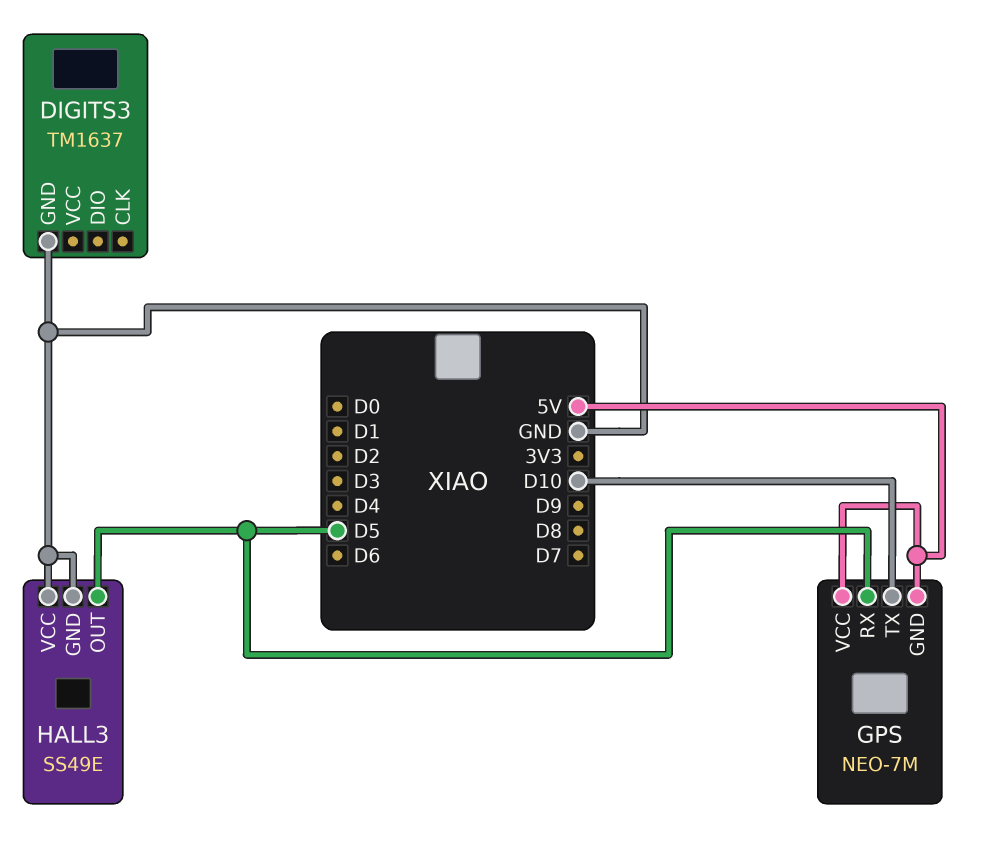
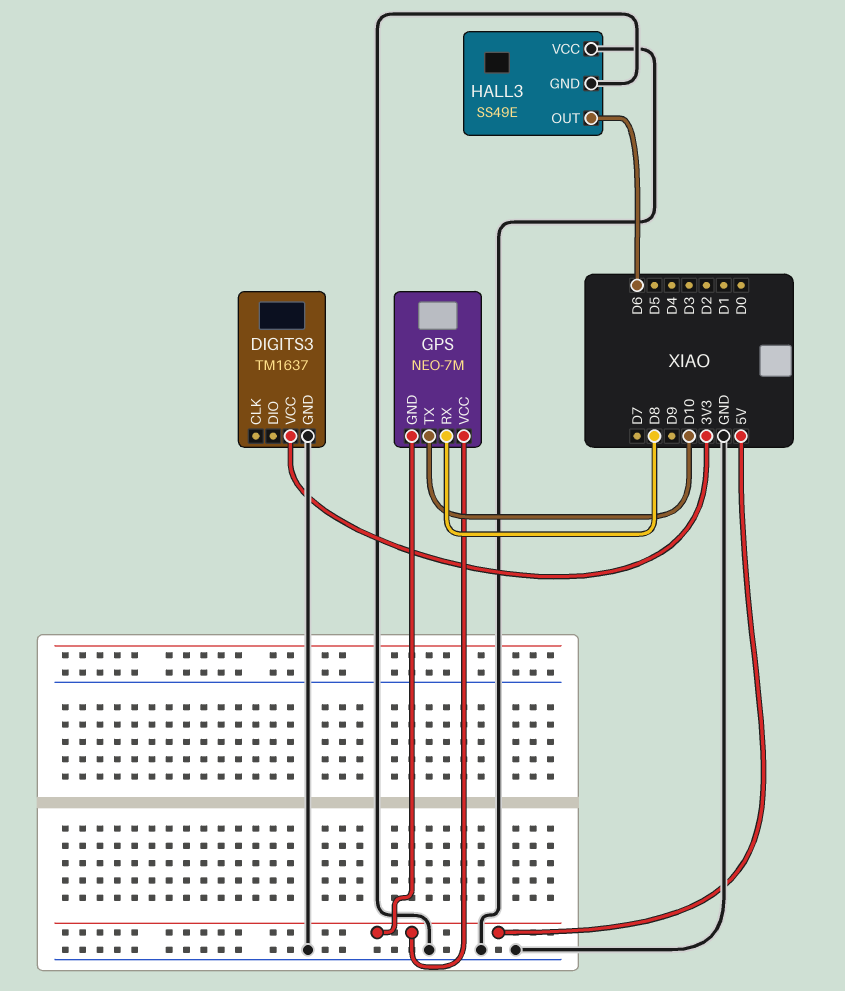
DIGITS3 pin VCC: none -> 3V3
GPS pin RX: D5 -> D8
HALL3 pin OUT: D5 -> D6

